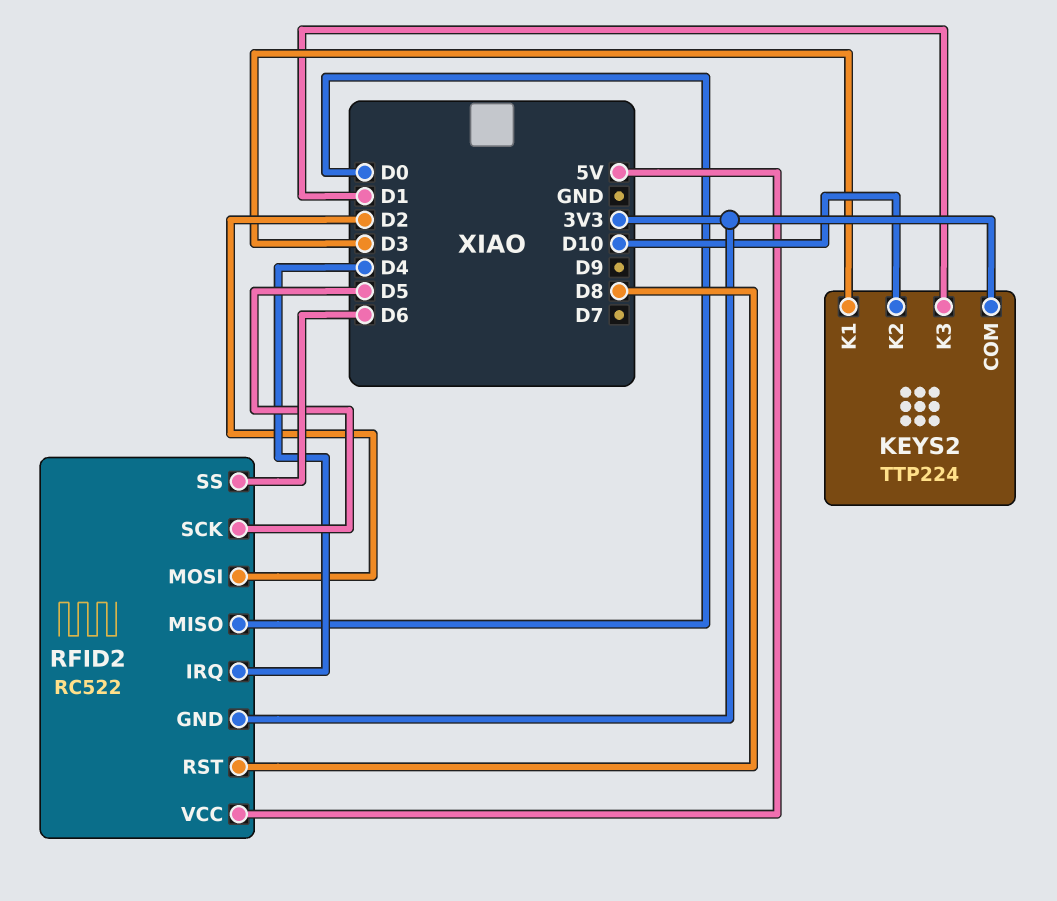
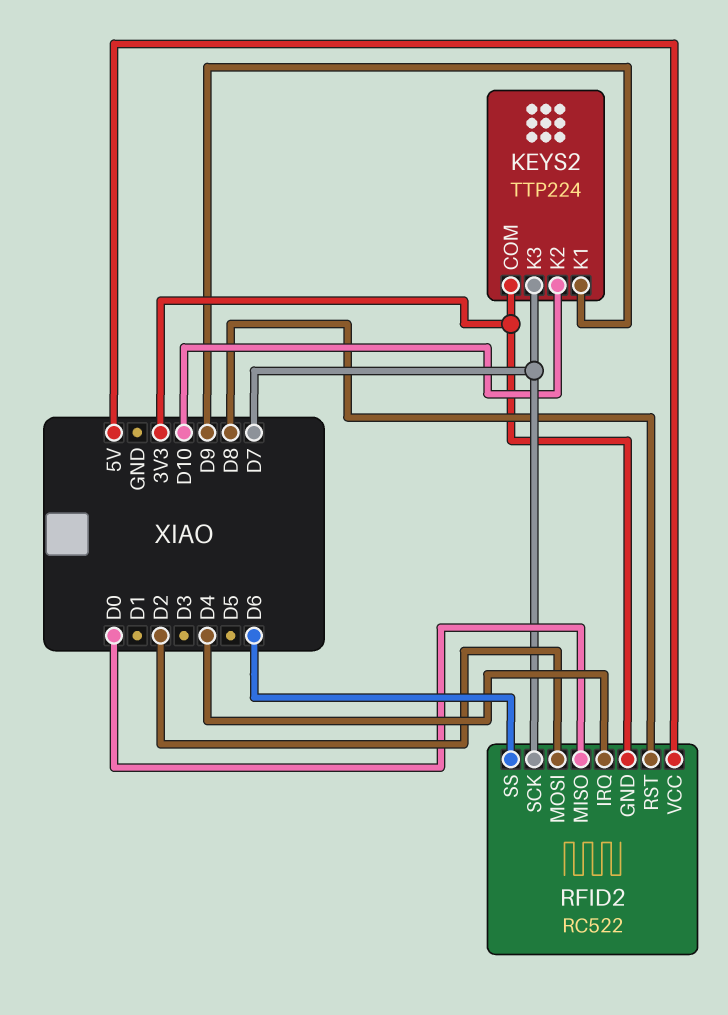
KEYS2 pin K1: D3 -> D9
KEYS2 pin K3: D1 -> D7
RFID2 pin SCK: D5 -> D7

